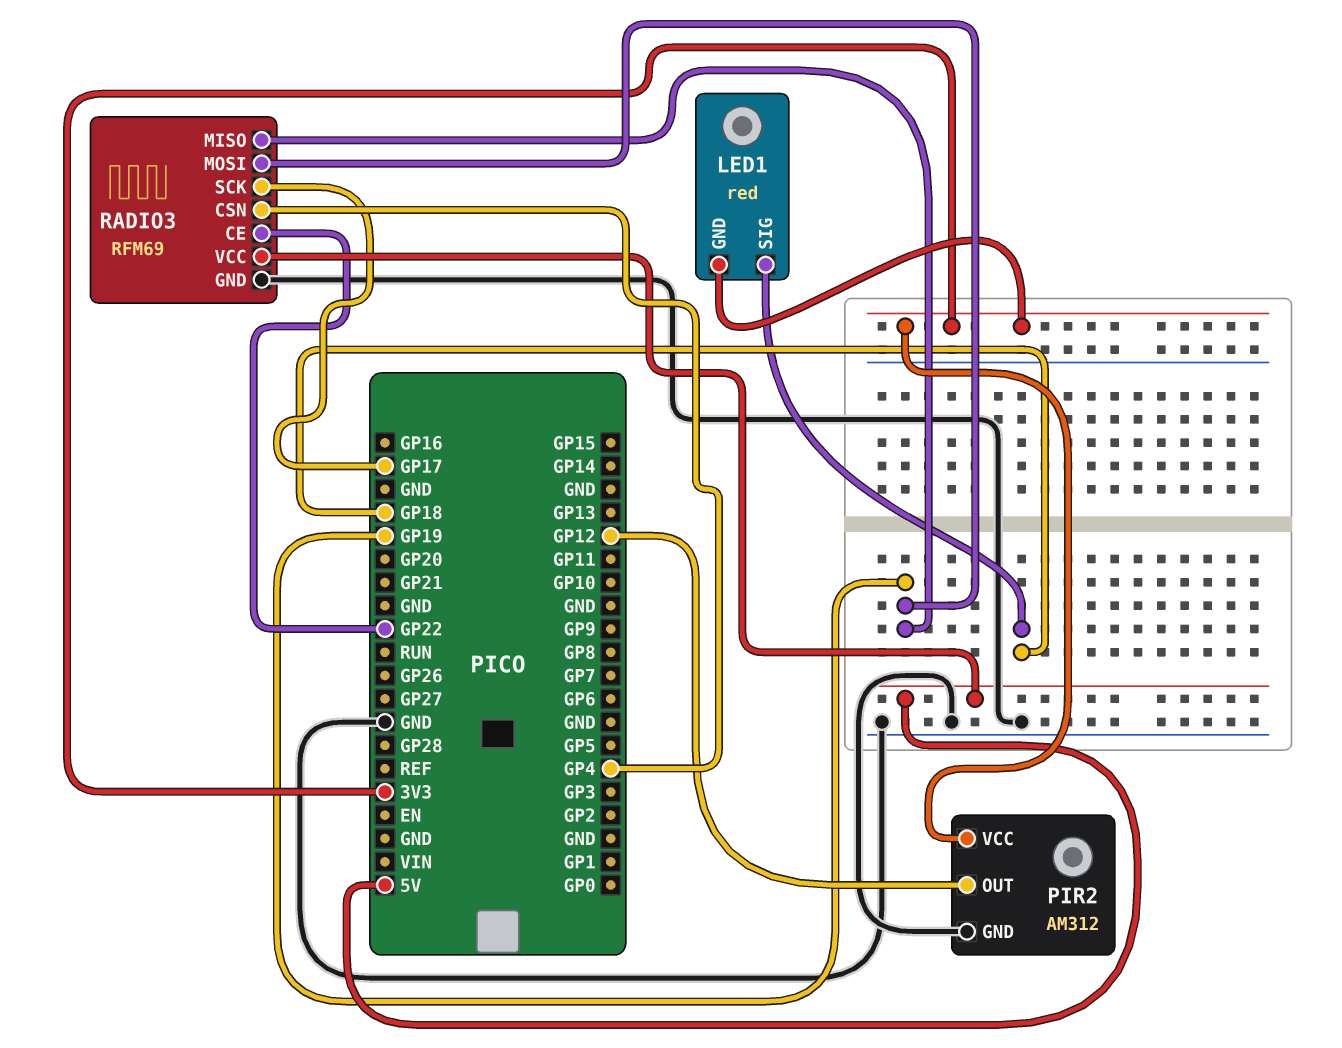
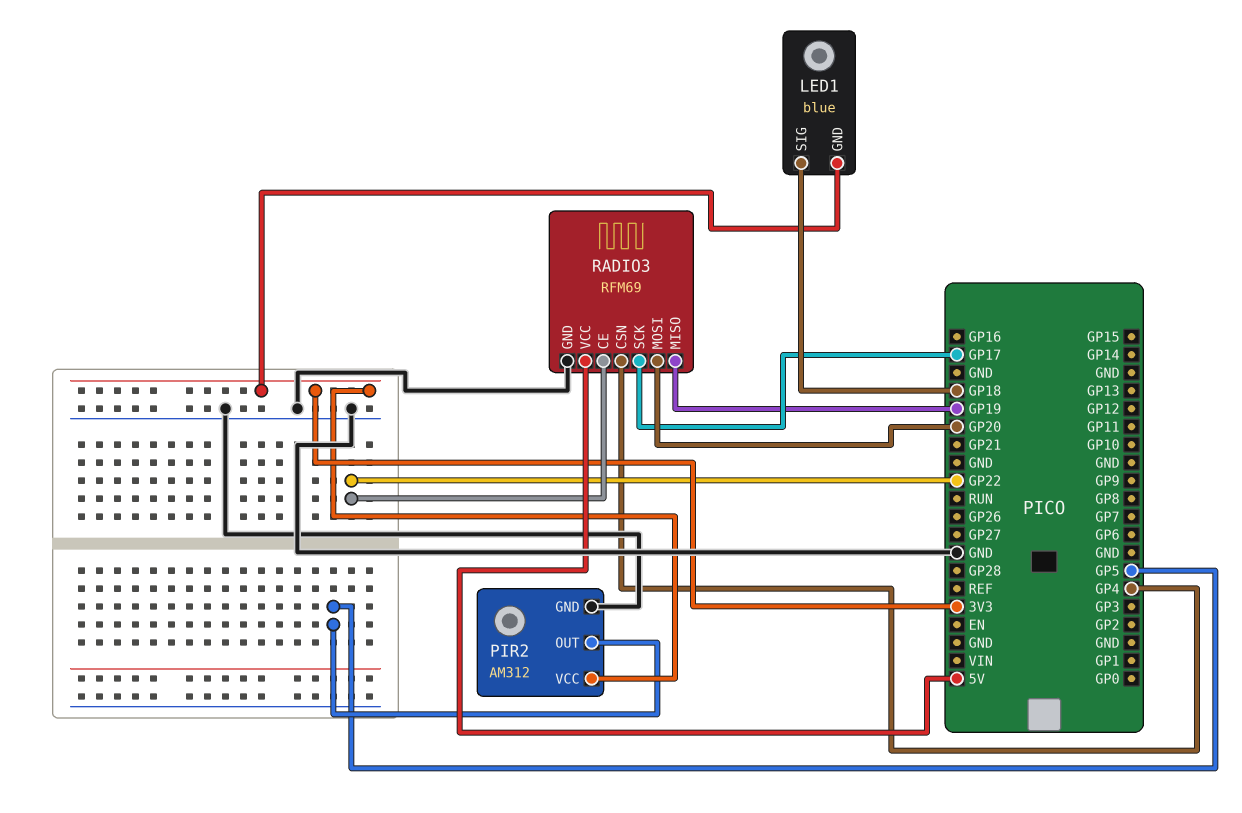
LED1: red -> blue
PIR2 pin OUT: GP12 -> GP5
RADIO3 pin MOSI: GP19 -> GP20

